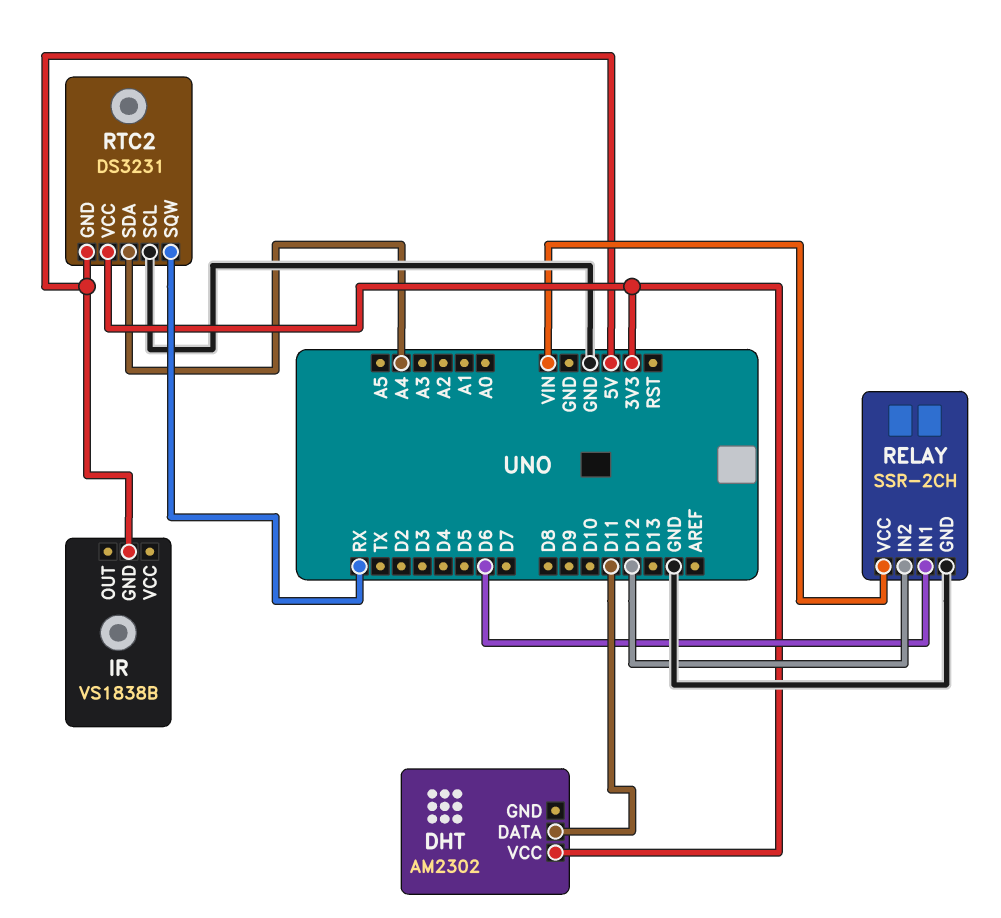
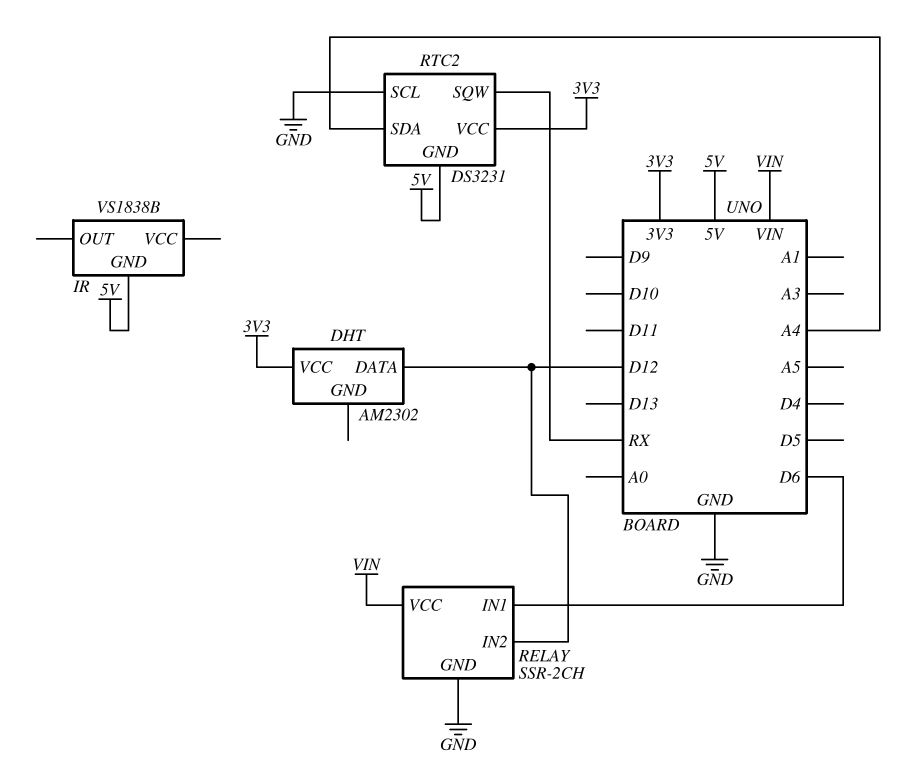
DHT pin DATA: D11 -> D12

